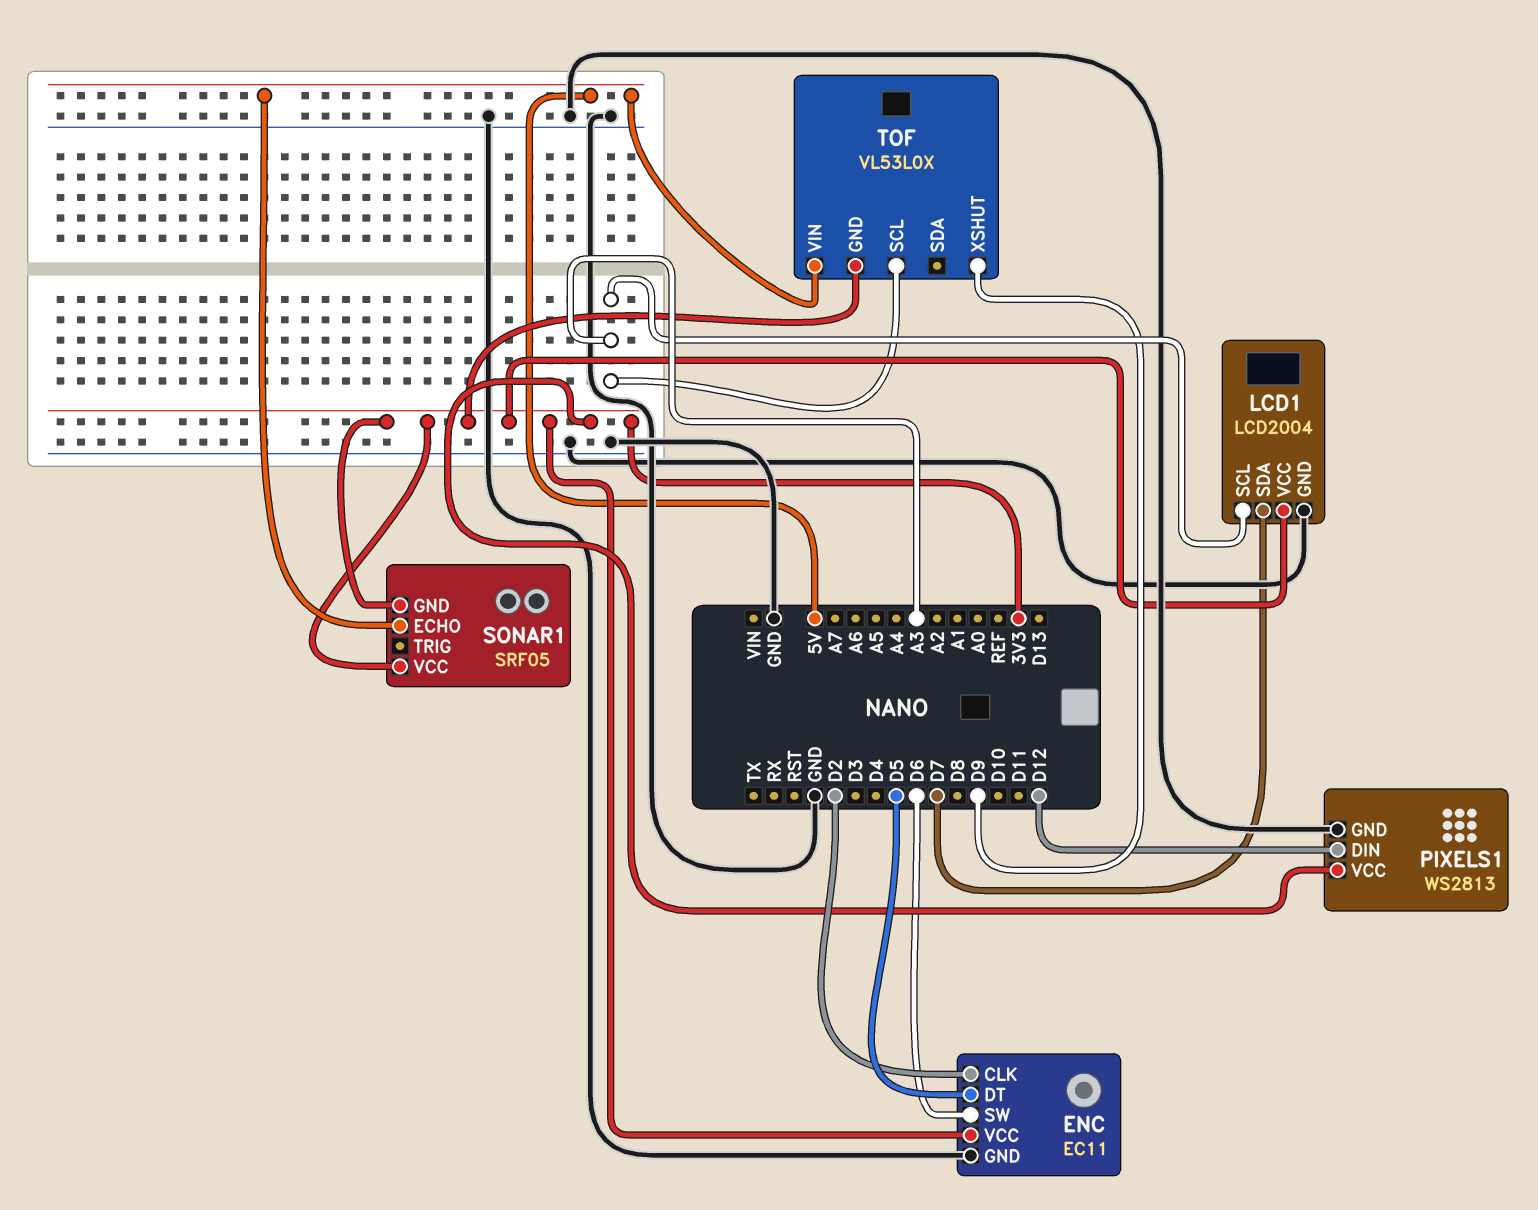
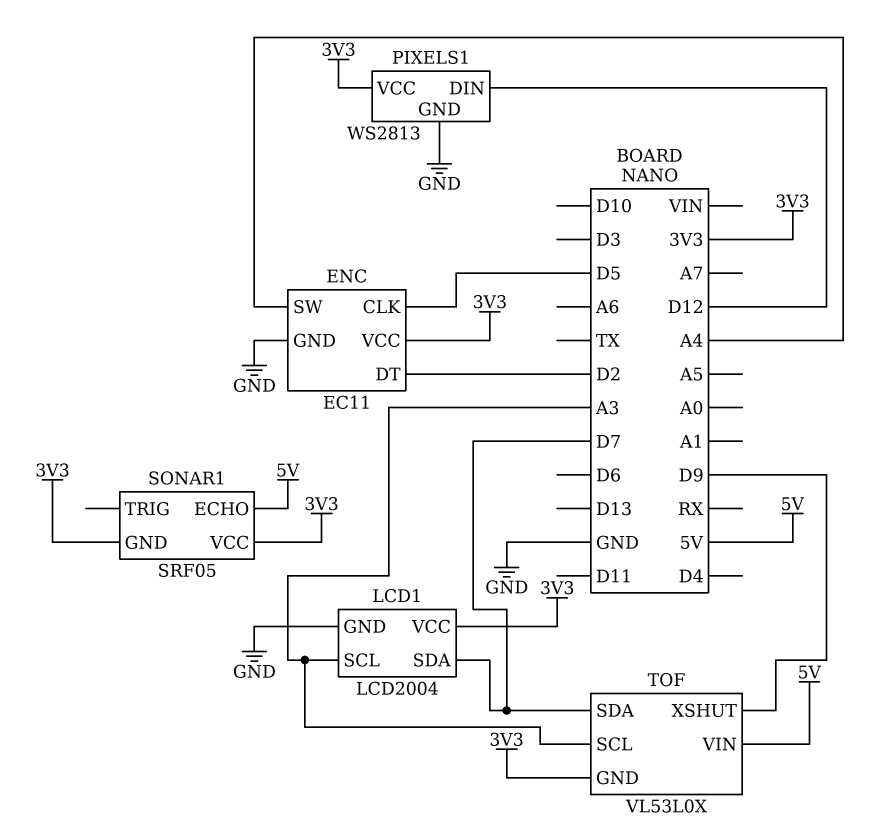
ENC pin CLK: D2 -> D5
ENC pin DT: D5 -> D2
ENC pin SW: D6 -> A4
TOF pin SDA: none -> D7

